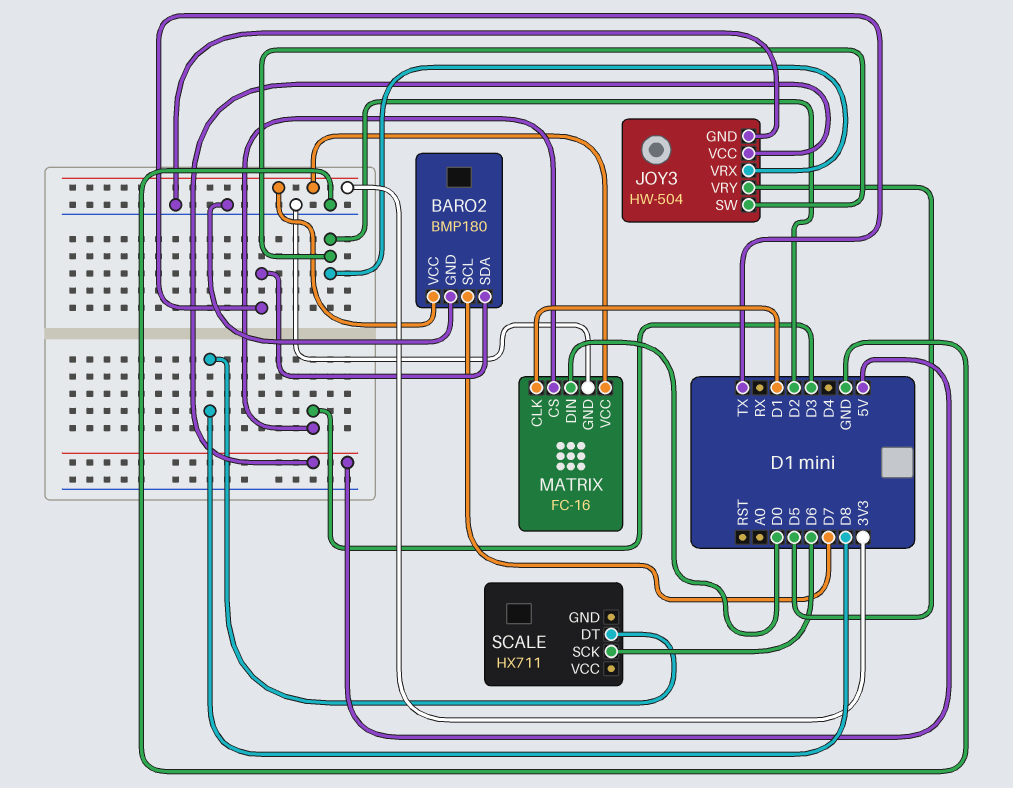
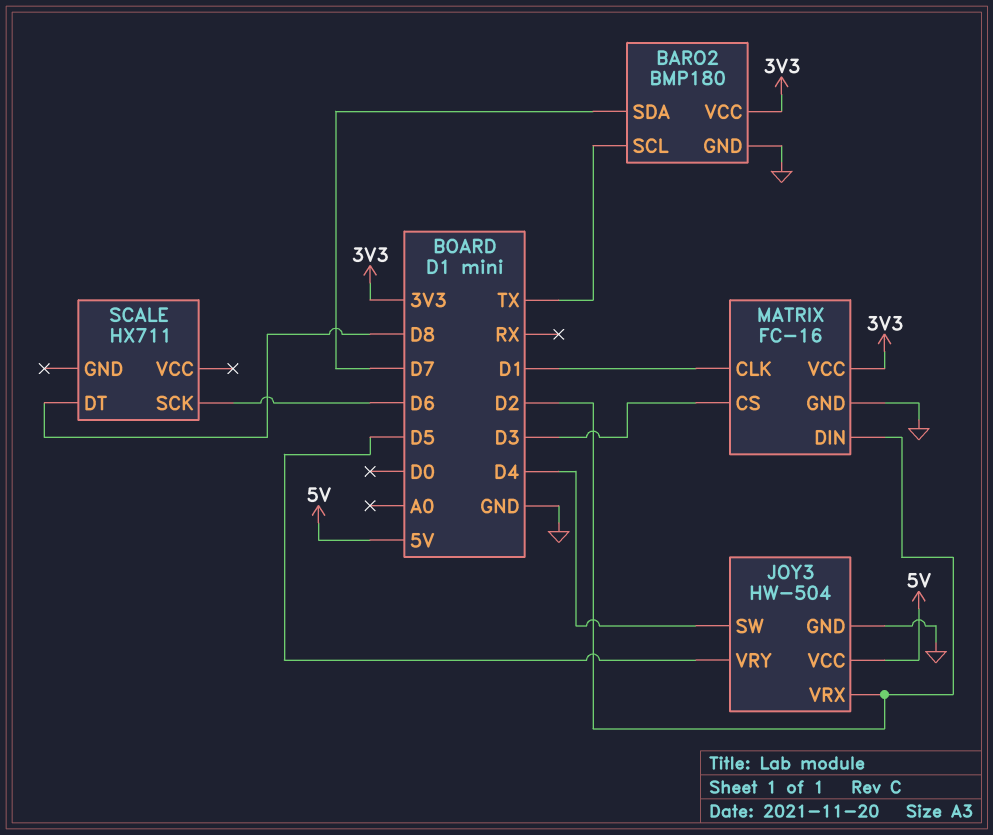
BARO2 pin SCL: D7 -> TX
BARO2 pin SDA: TX -> D7
JOY3 pin SW: D2 -> D4
MATRIX pin DIN: D0 -> D2

